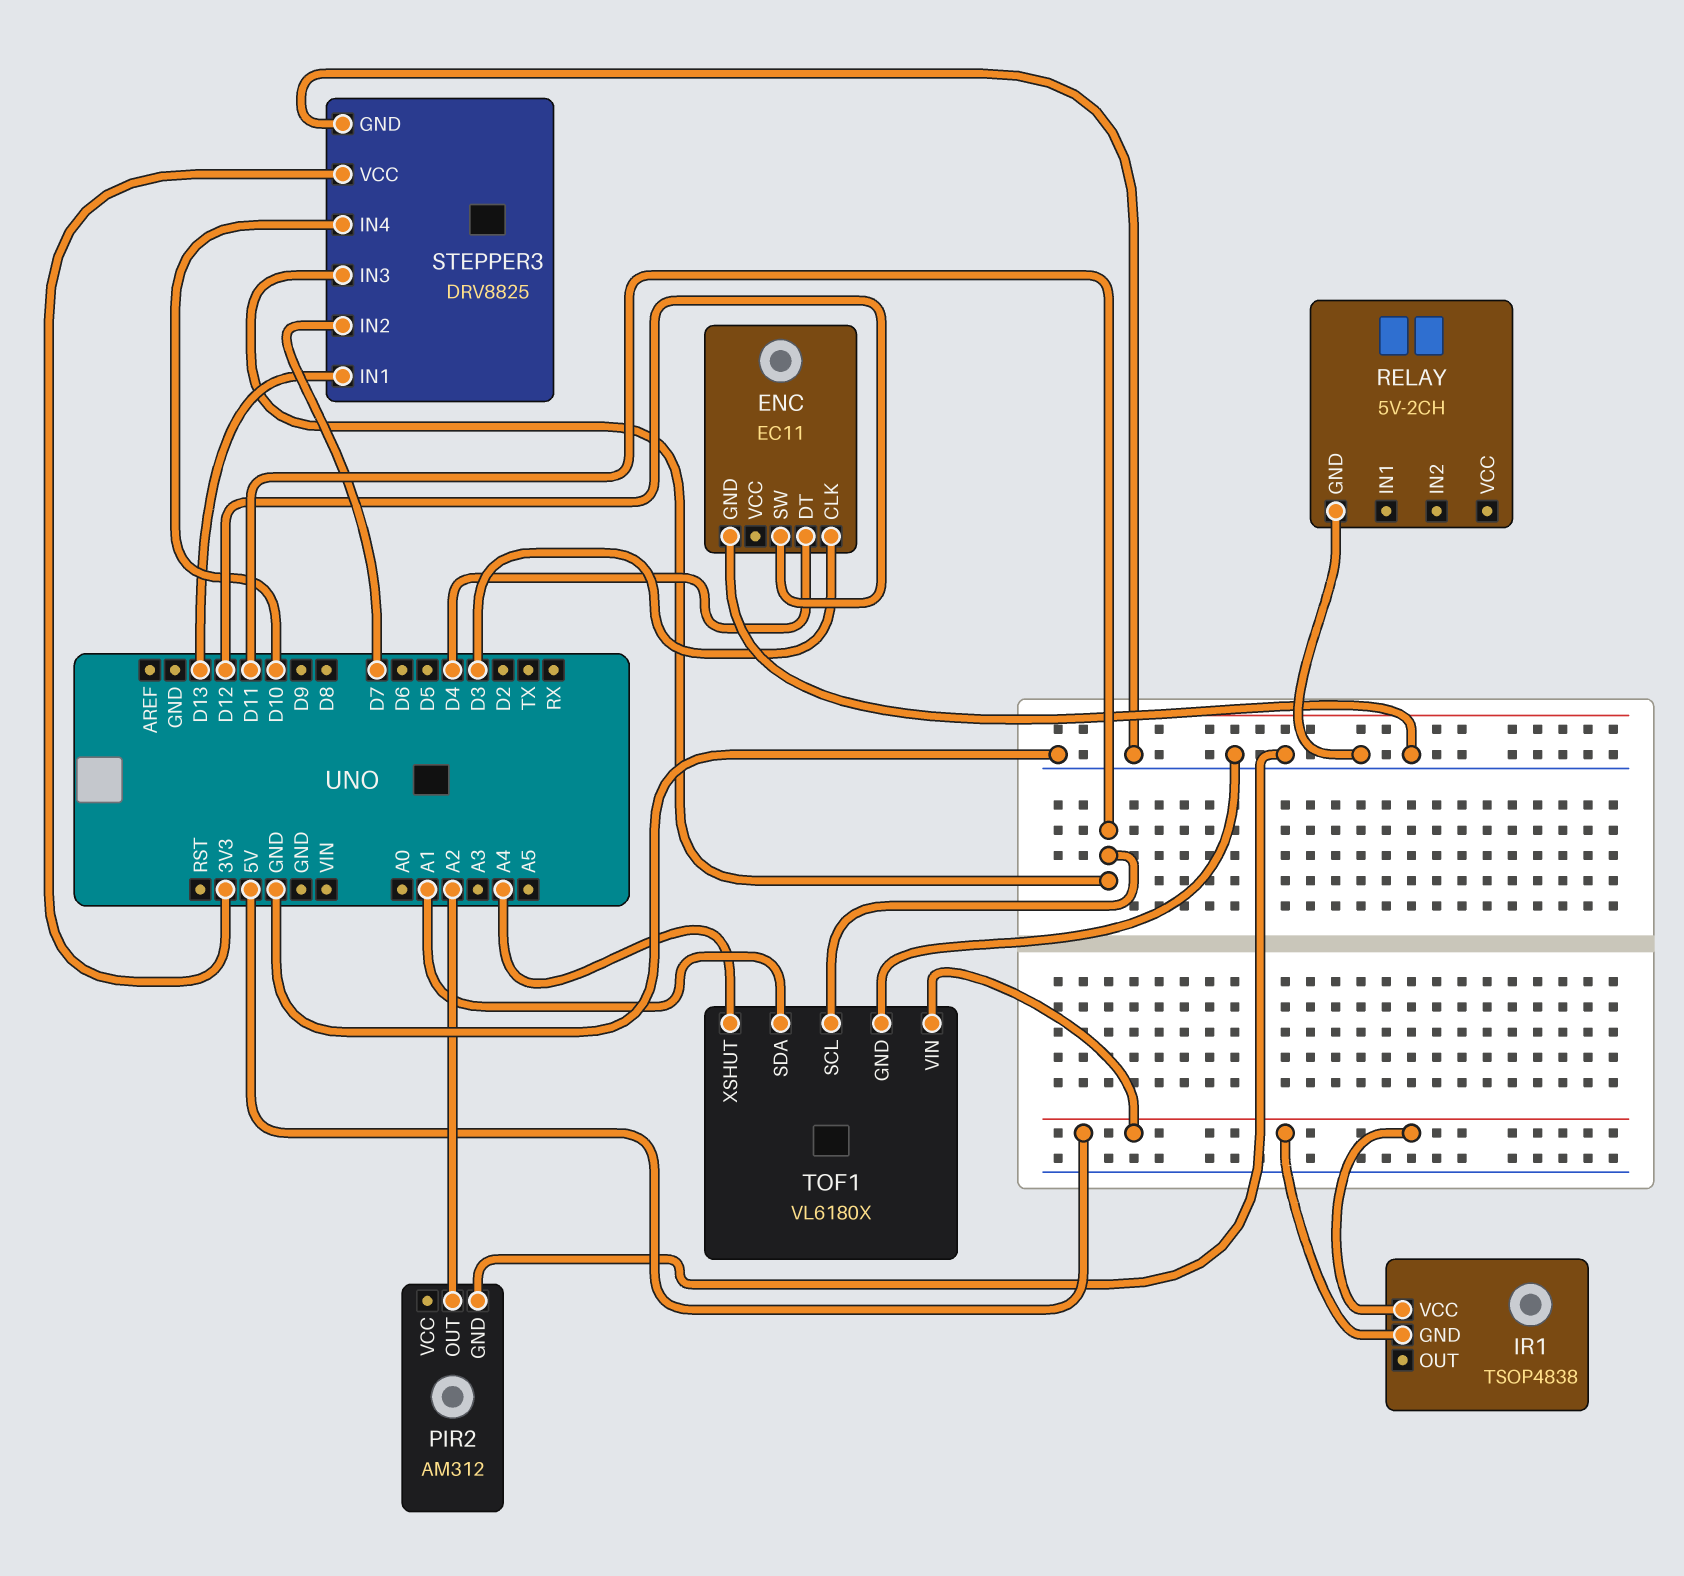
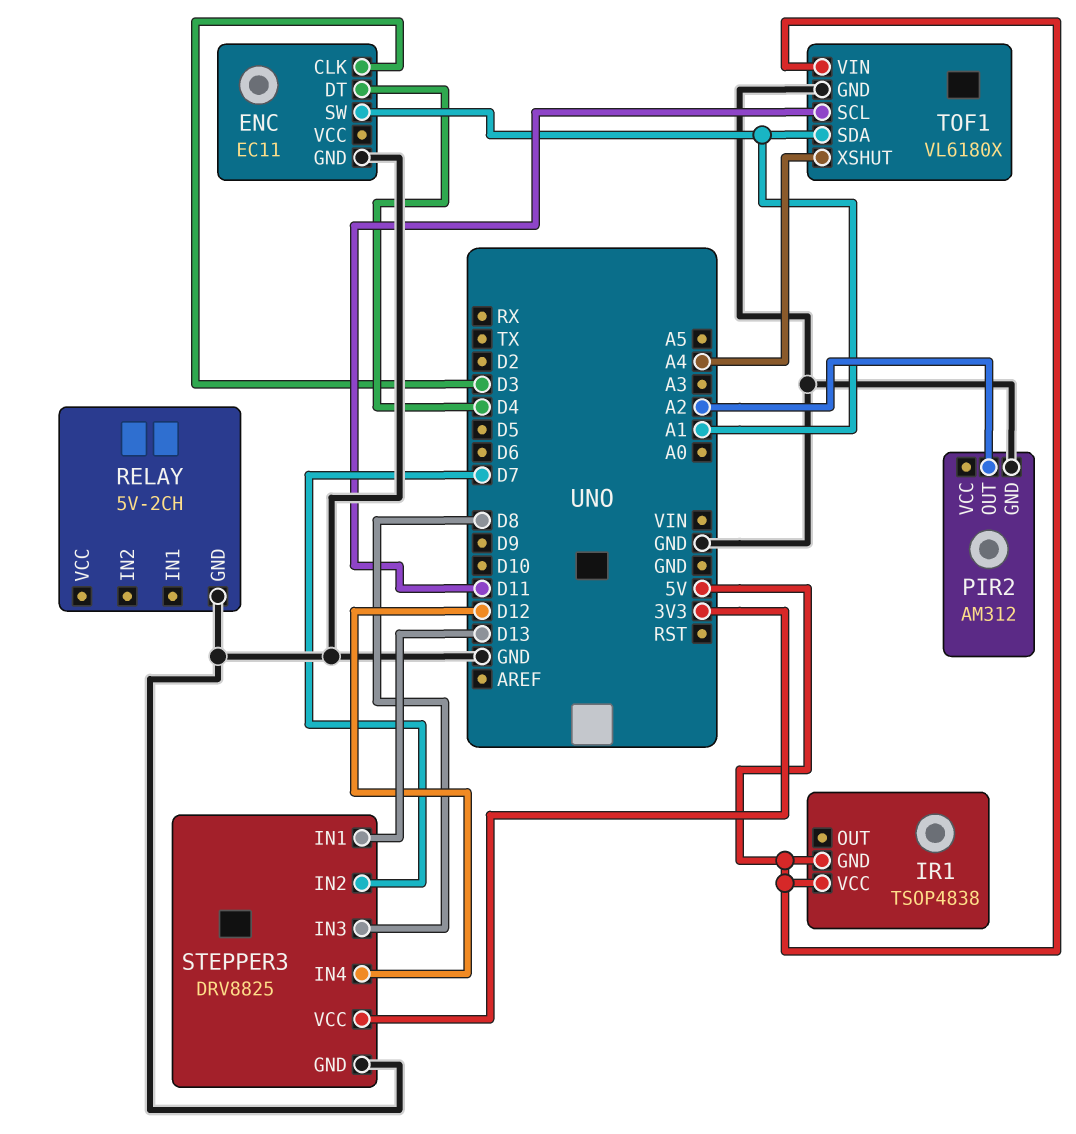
ENC pin SW: D12 -> A1
STEPPER3 pin IN3: D11 -> D8
STEPPER3 pin IN4: D10 -> D12

